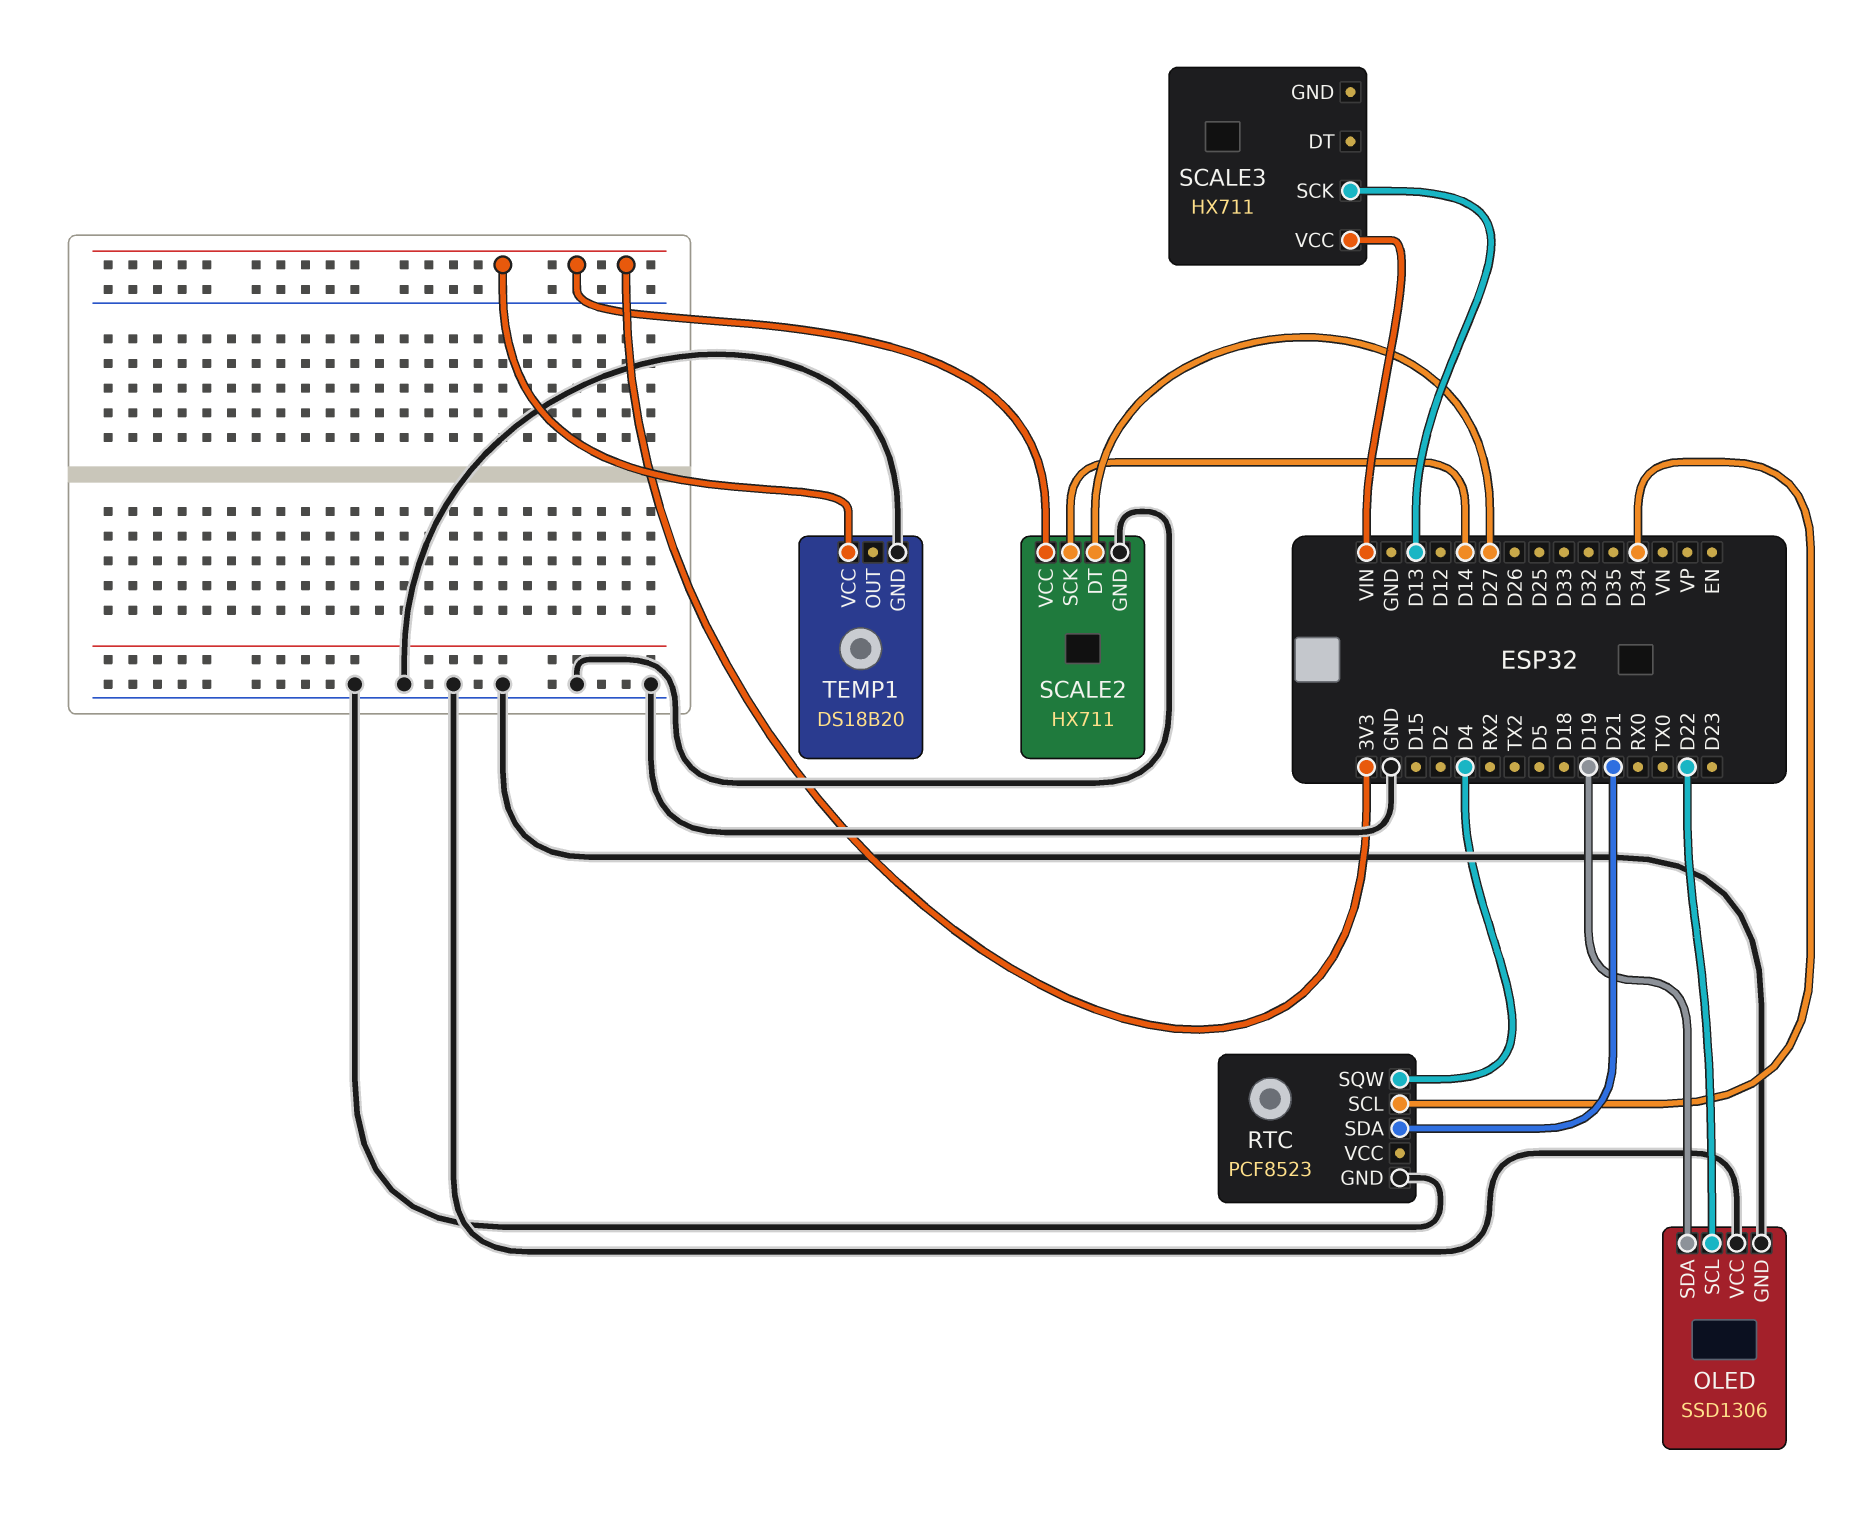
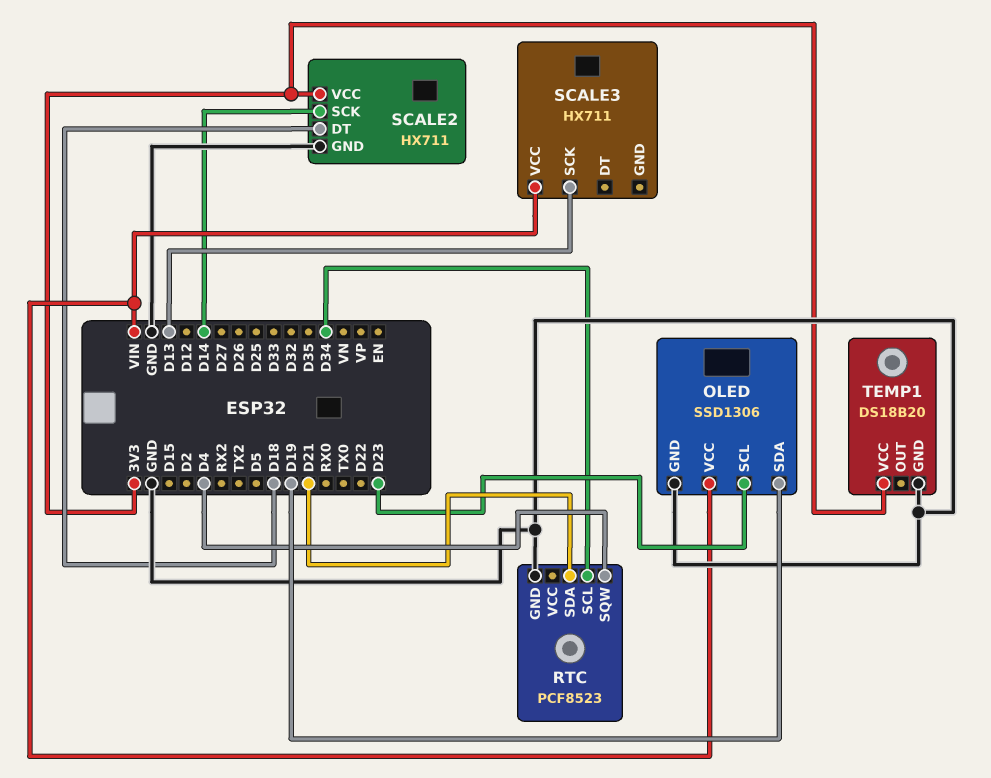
OLED pin SCL: D22 -> D23
OLED pin VCC: GND -> VIN
SCALE2 pin DT: D27 -> D18

